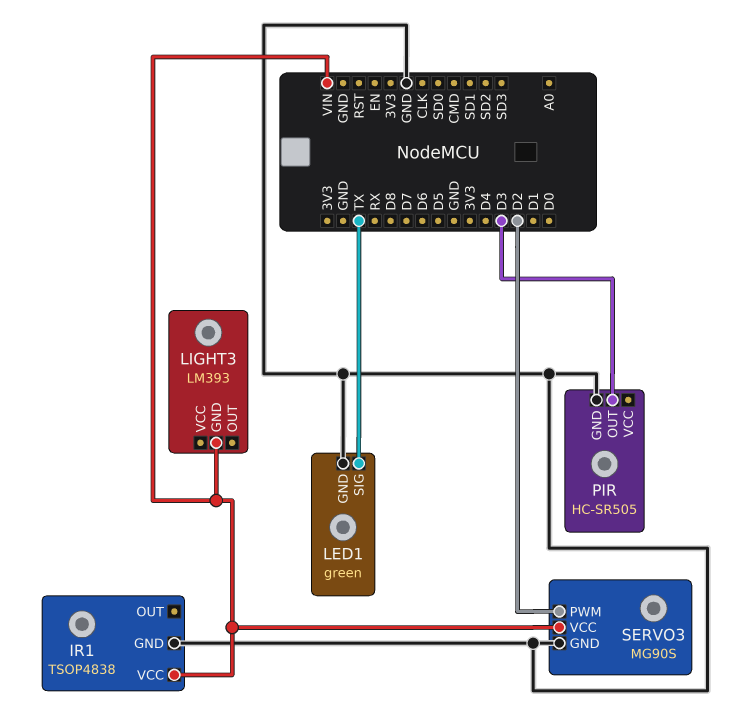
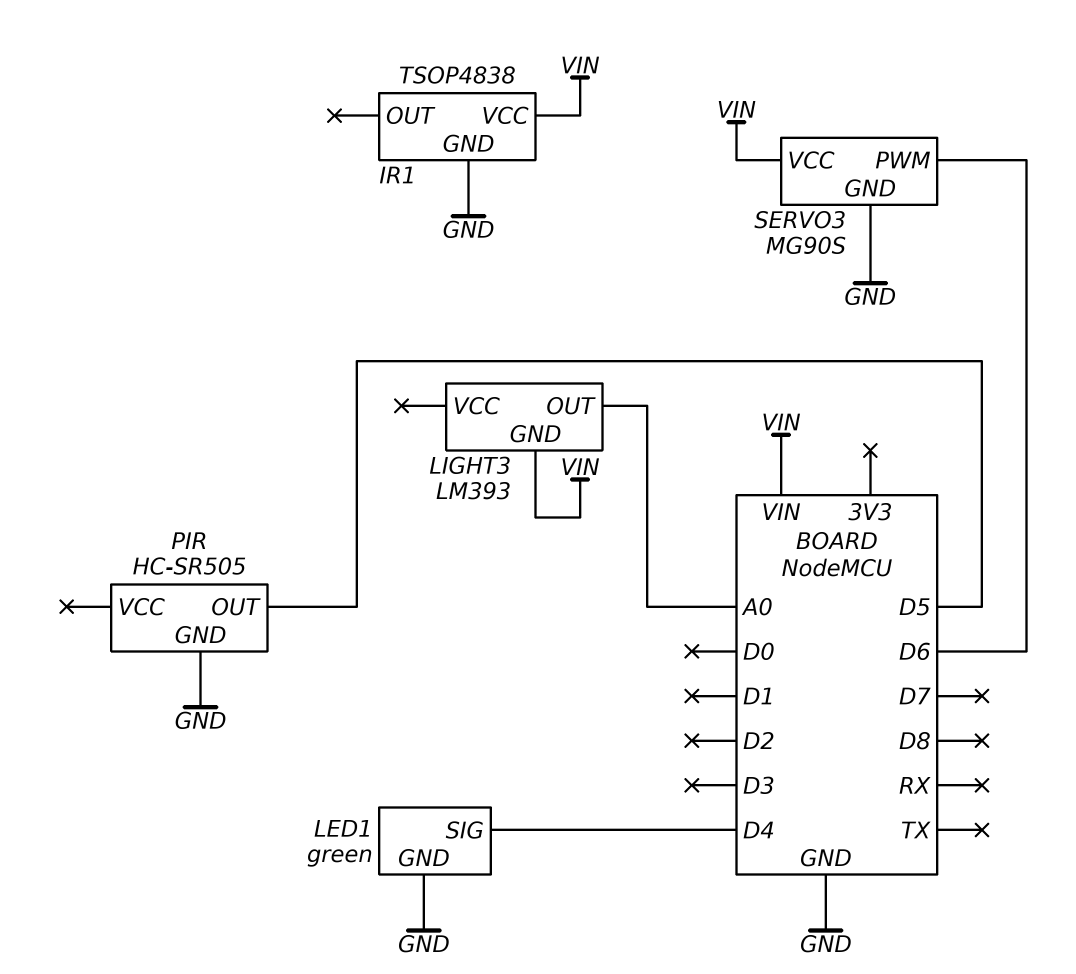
LED1 pin SIG: TX -> D4
LIGHT3 pin OUT: none -> A0
PIR pin OUT: D3 -> D5
SERVO3 pin PWM: D2 -> D6

